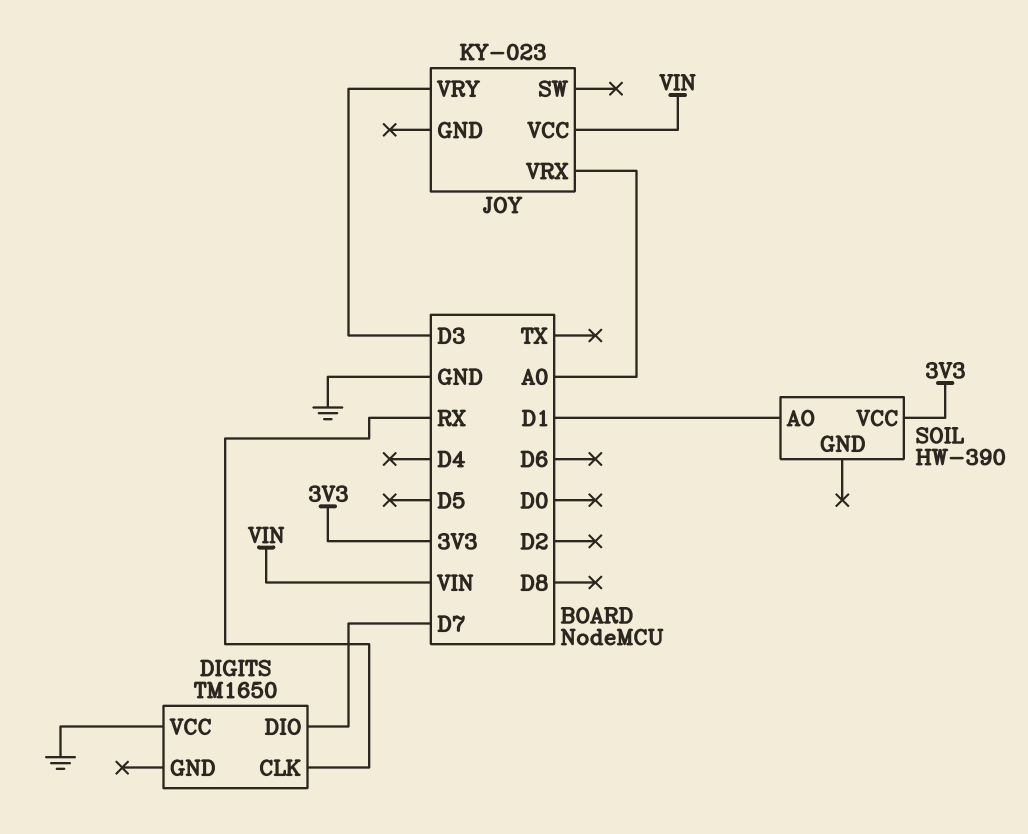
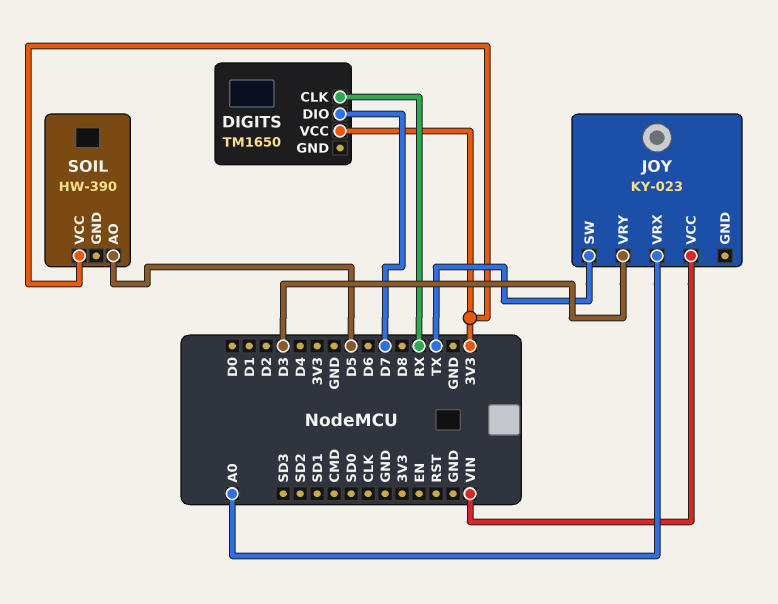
DIGITS pin VCC: GND -> 3V3
JOY pin SW: none -> TX
SOIL pin AO: D1 -> D5

